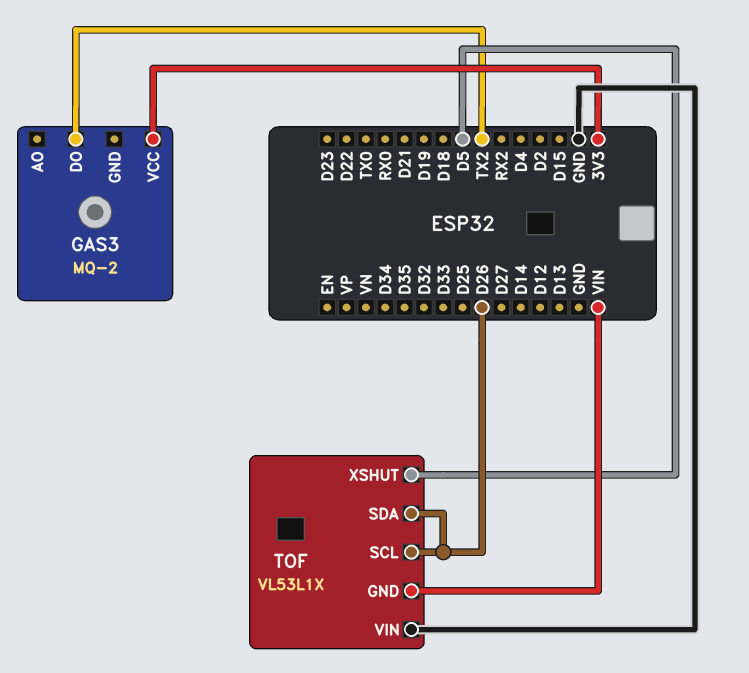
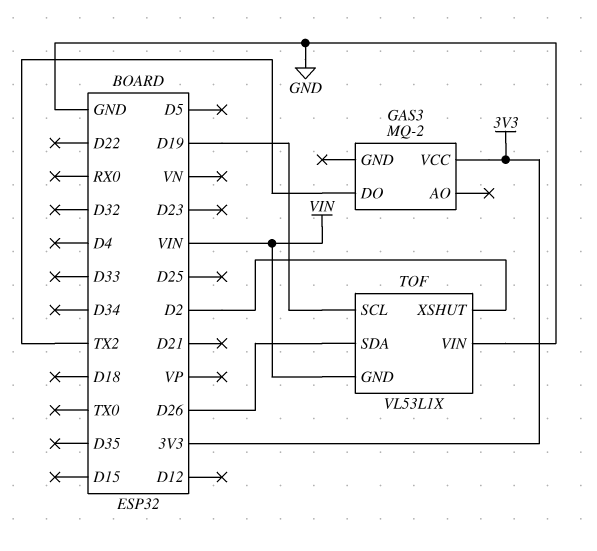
TOF pin SCL: D26 -> D19
TOF pin XSHUT: D5 -> D2

